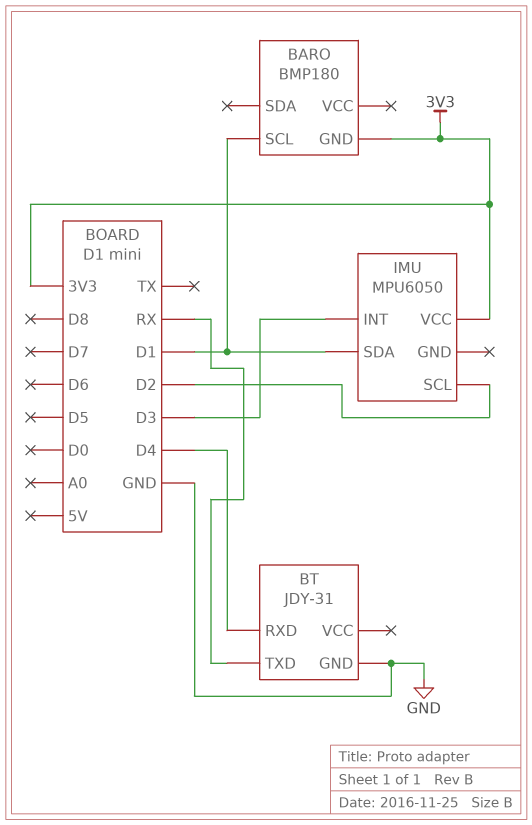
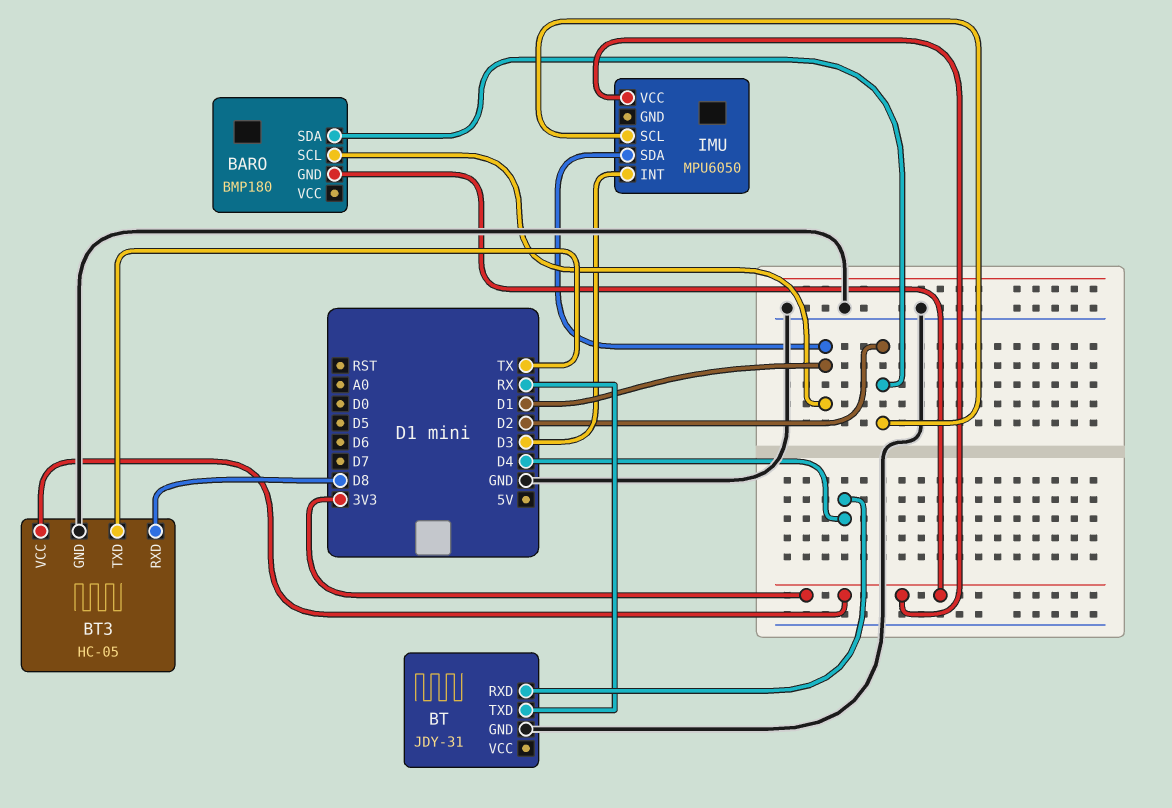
BARO pin SDA: none -> D2
BT3: none -> HC-05
BT3 pin GND: none -> GND
BT3 pin RXD: none -> D8
BT3 pin TXD: none -> TX
BT3 pin VCC: none -> 3V3

